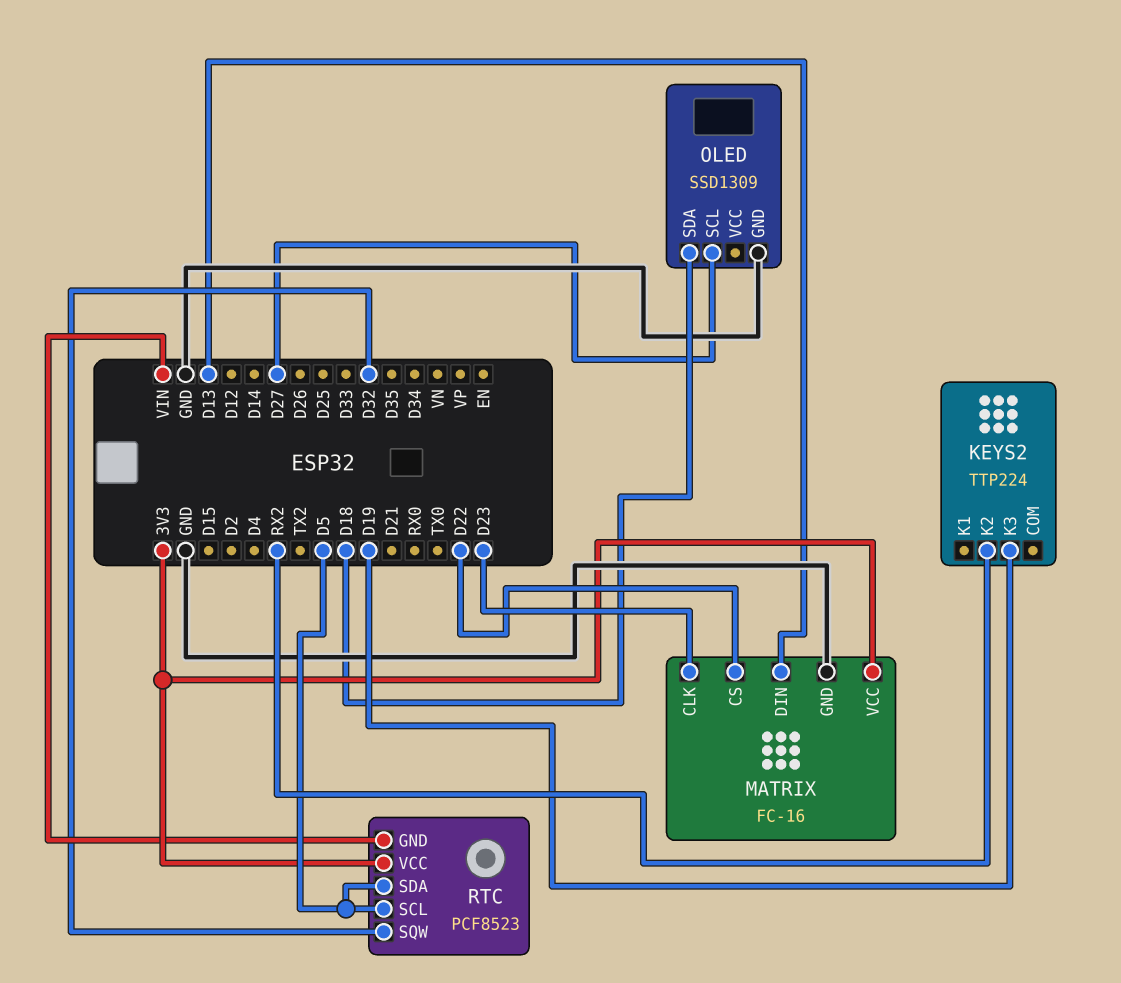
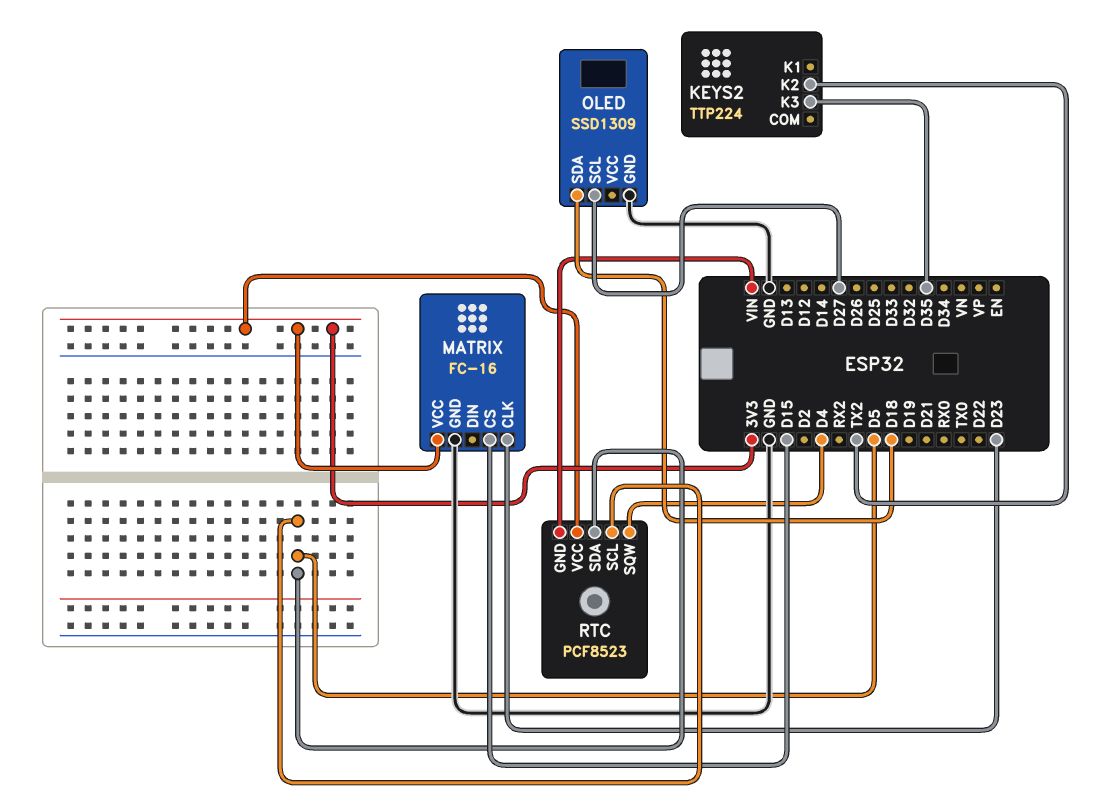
KEYS2 pin K2: RX2 -> TX2
KEYS2 pin K3: D19 -> D35
MATRIX pin CS: D22 -> D15
MATRIX pin DIN: D13 -> none
RTC pin SQW: D32 -> D4

